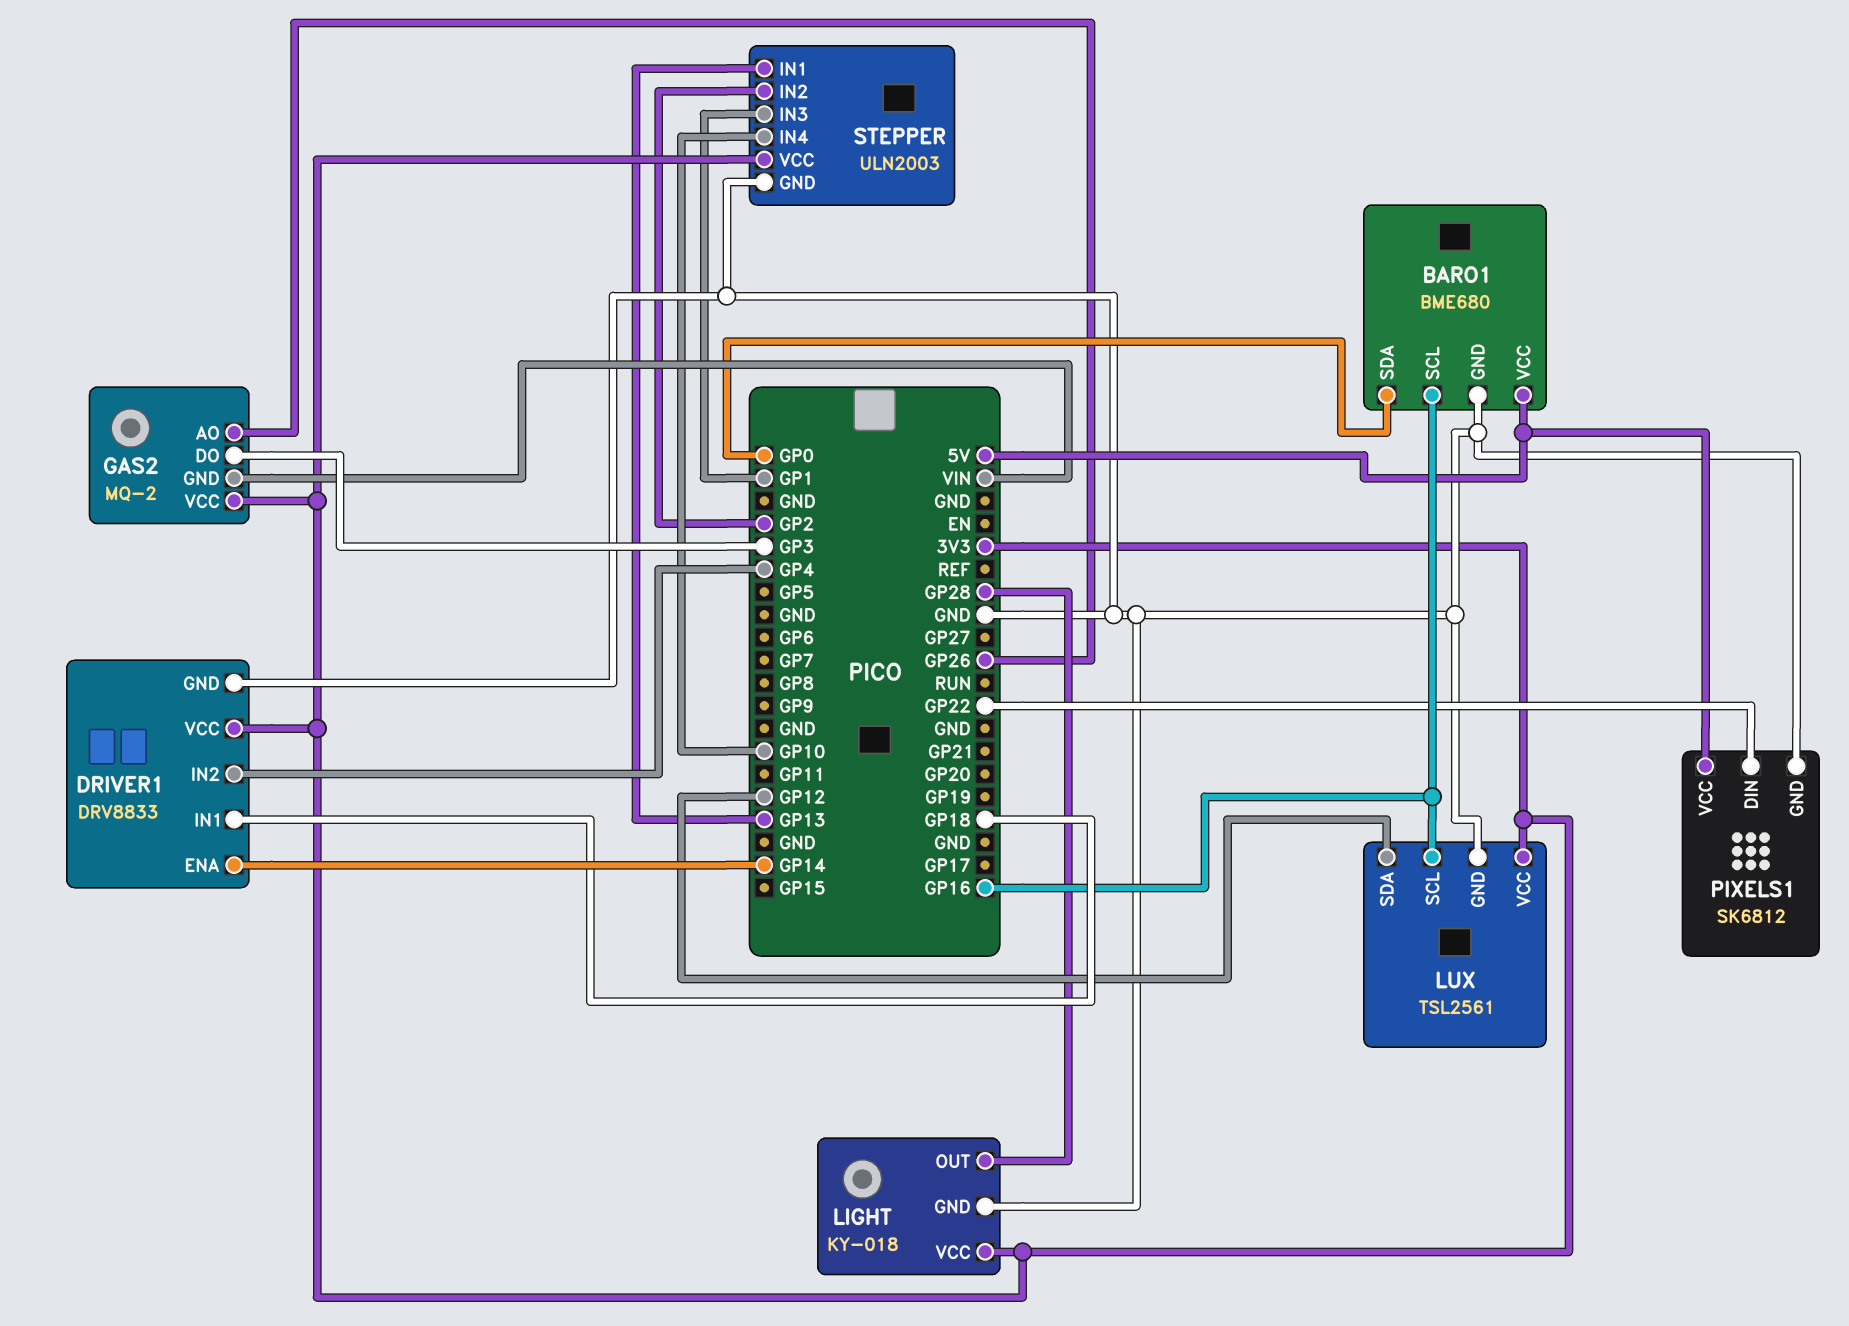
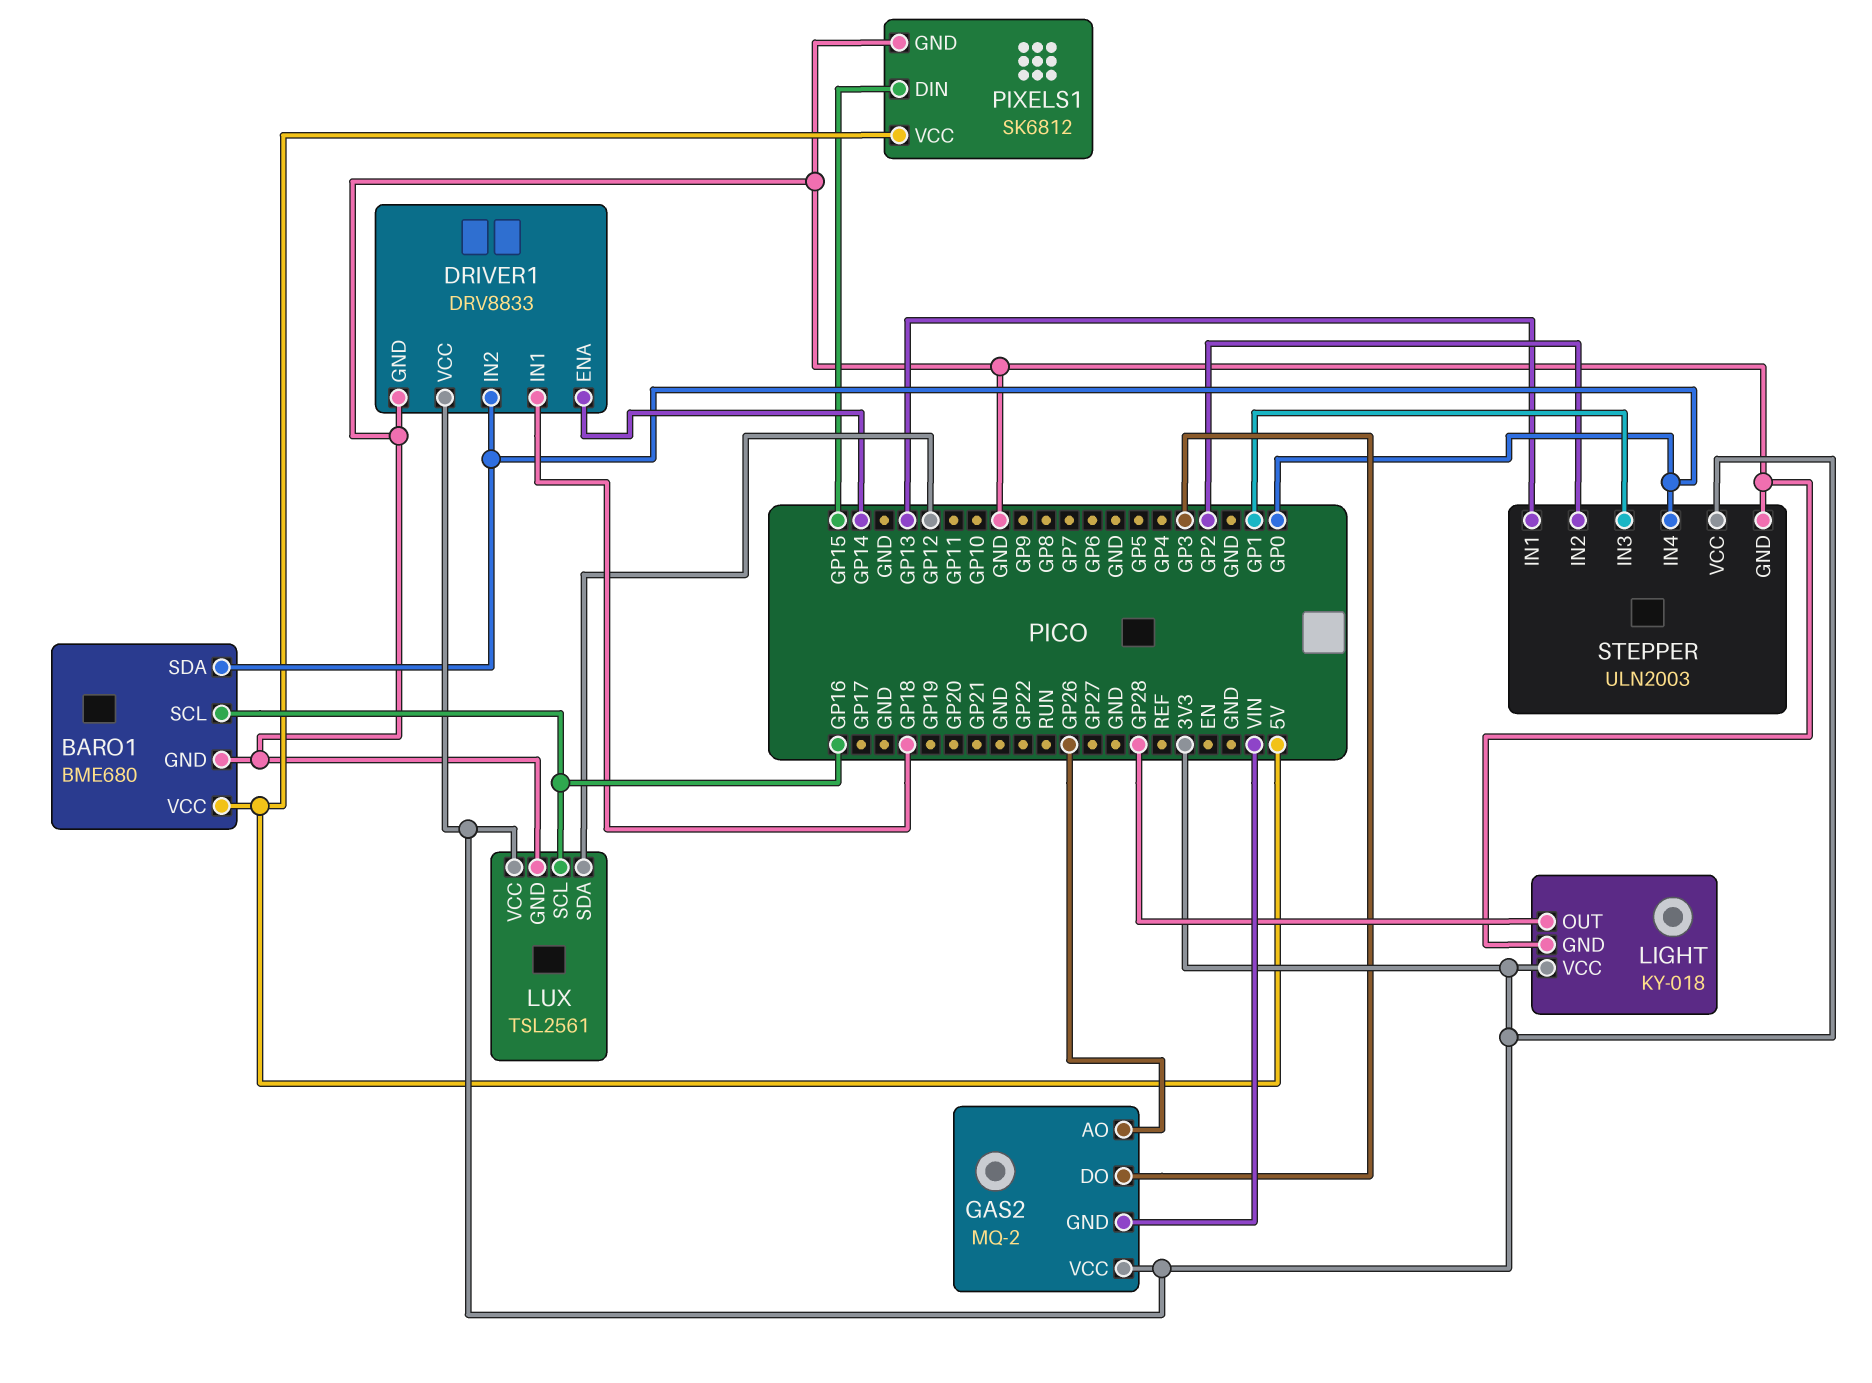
DRIVER1 pin IN2: GP4 -> GP0
PIXELS1 pin DIN: GP22 -> GP15
STEPPER pin IN4: GP10 -> GP0

